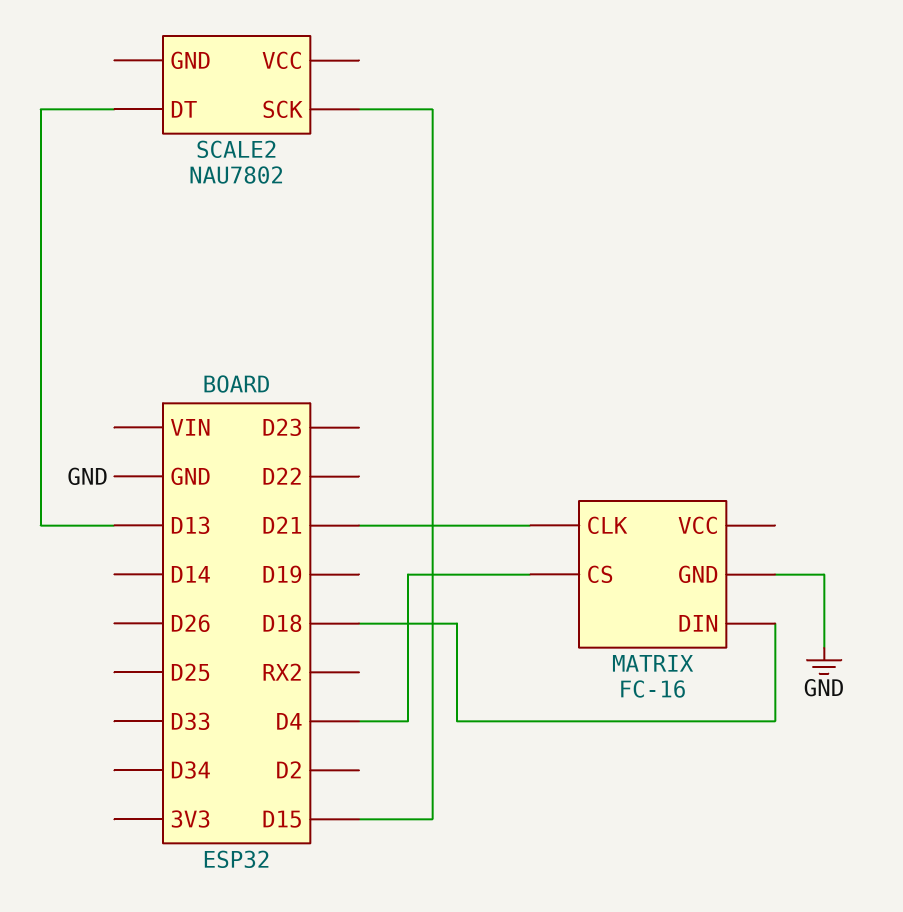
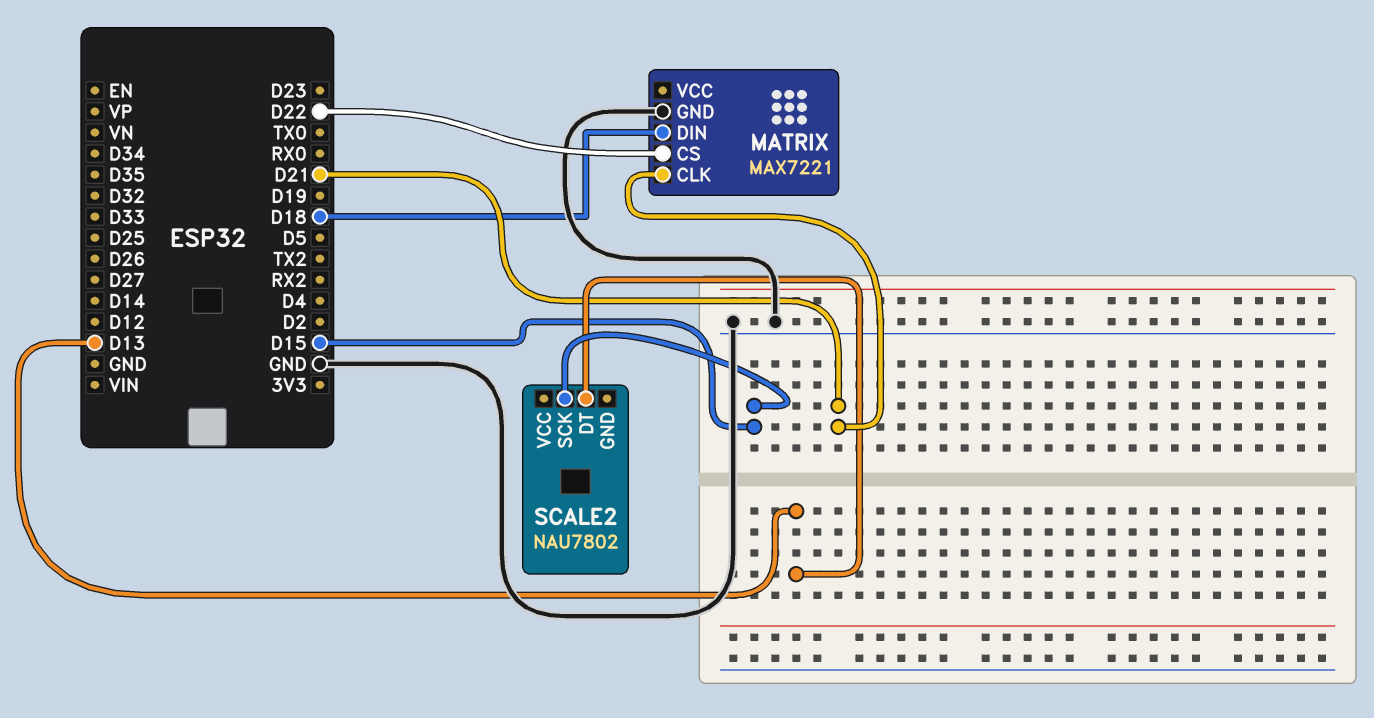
MATRIX: FC-16 -> MAX7221
MATRIX pin CS: D4 -> D22

